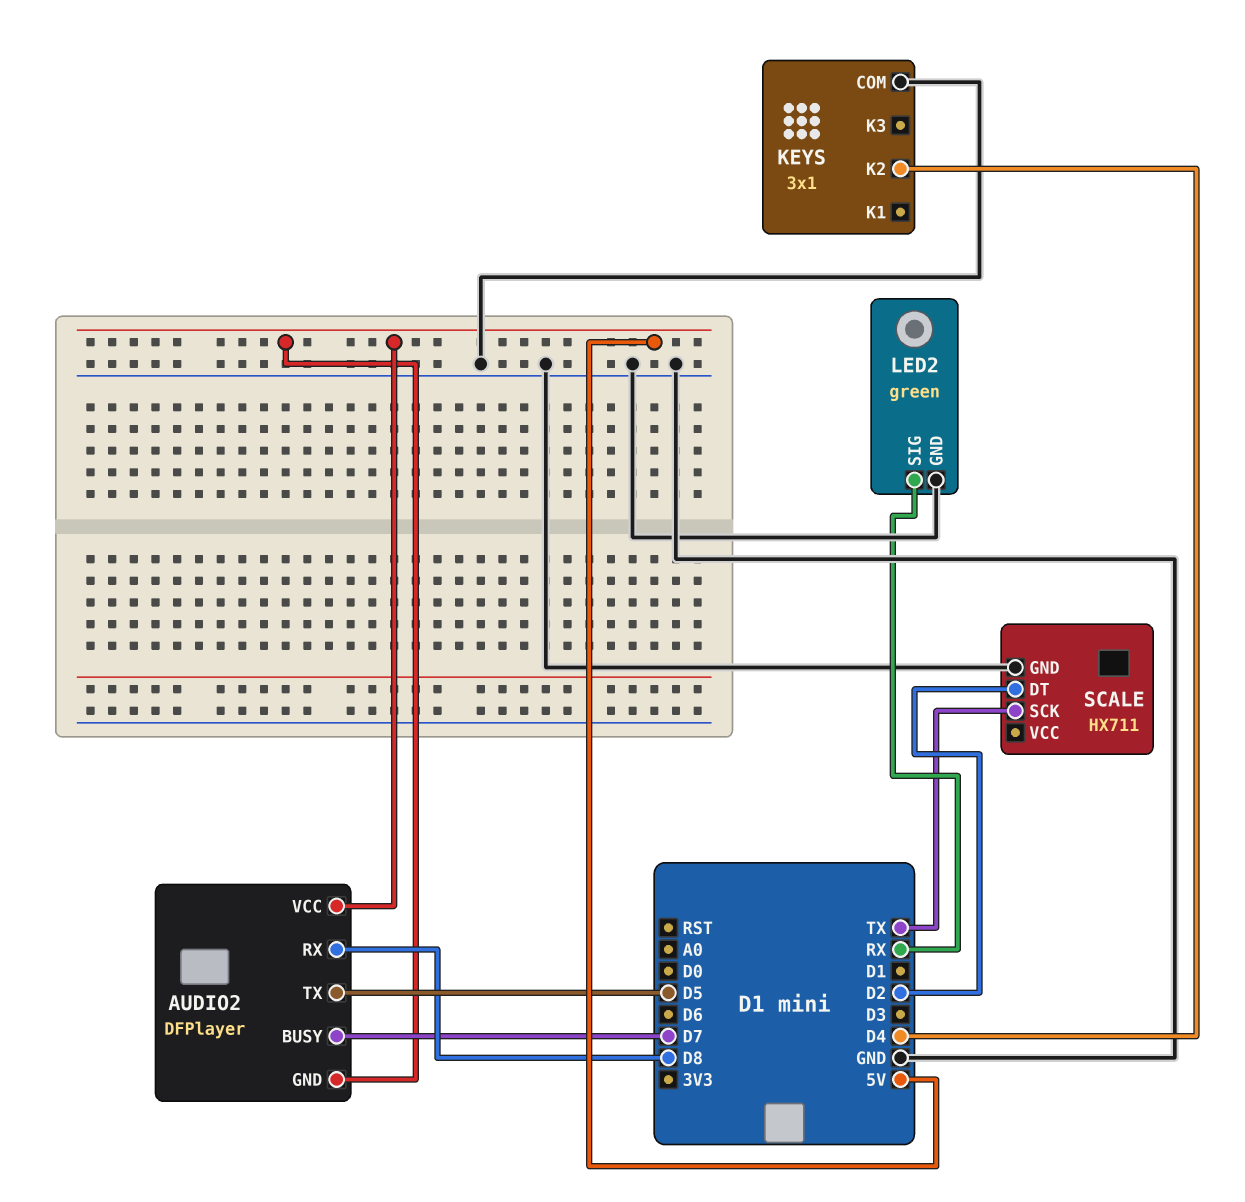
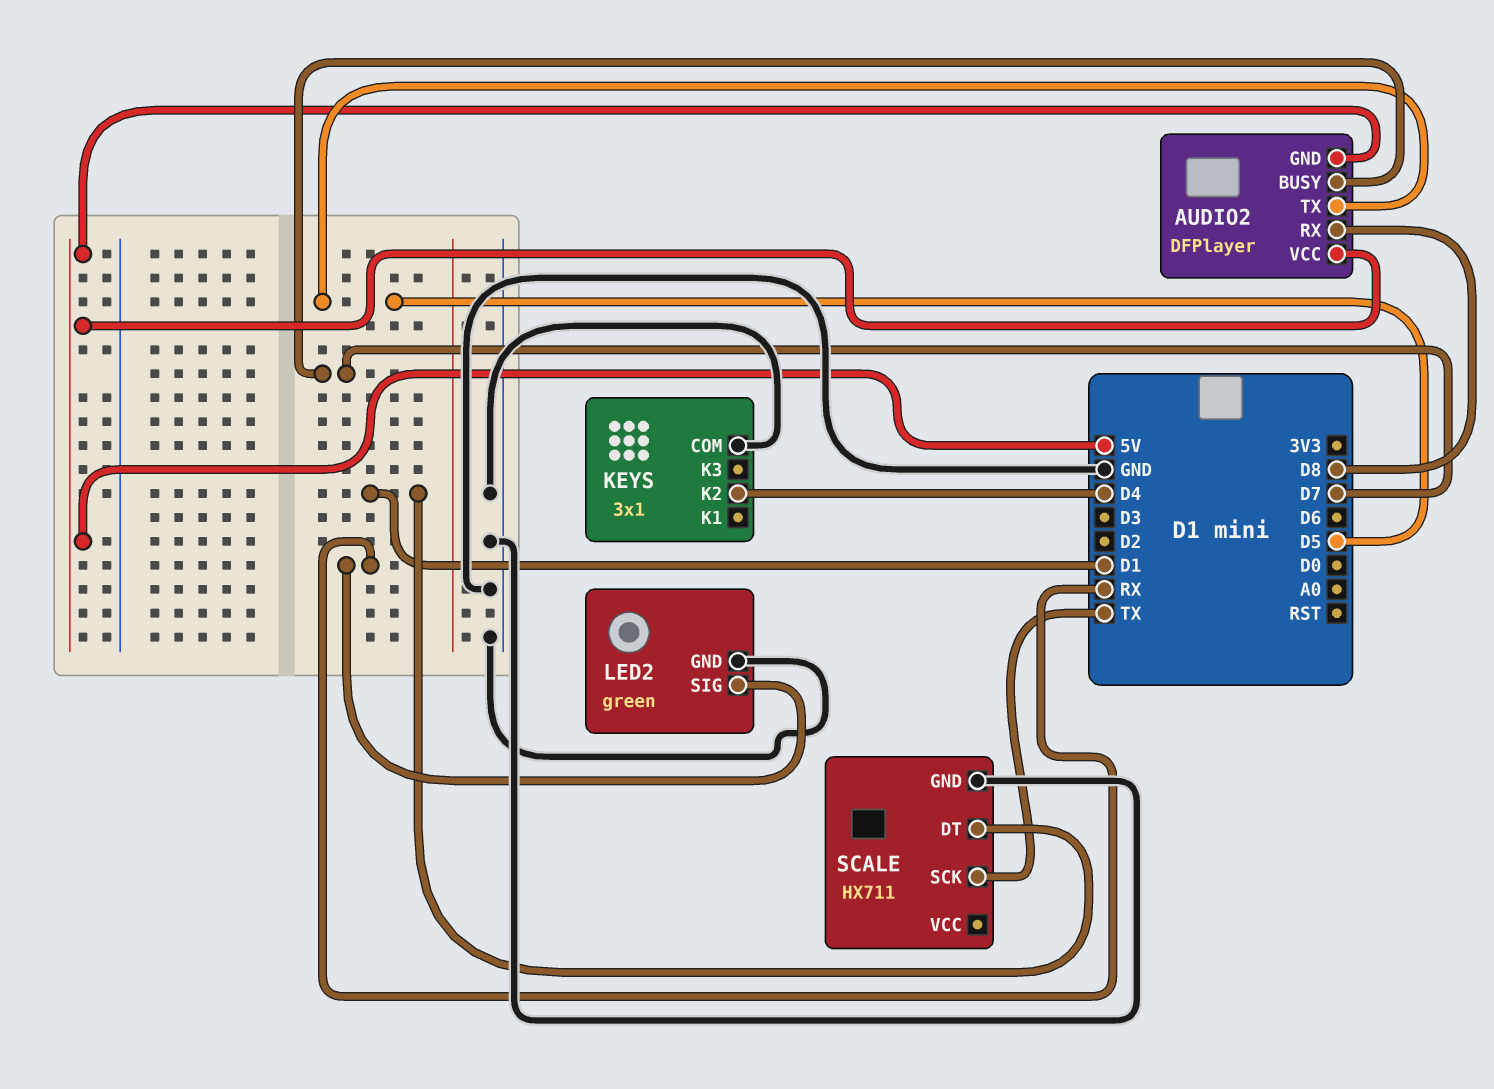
SCALE pin DT: D2 -> D1

